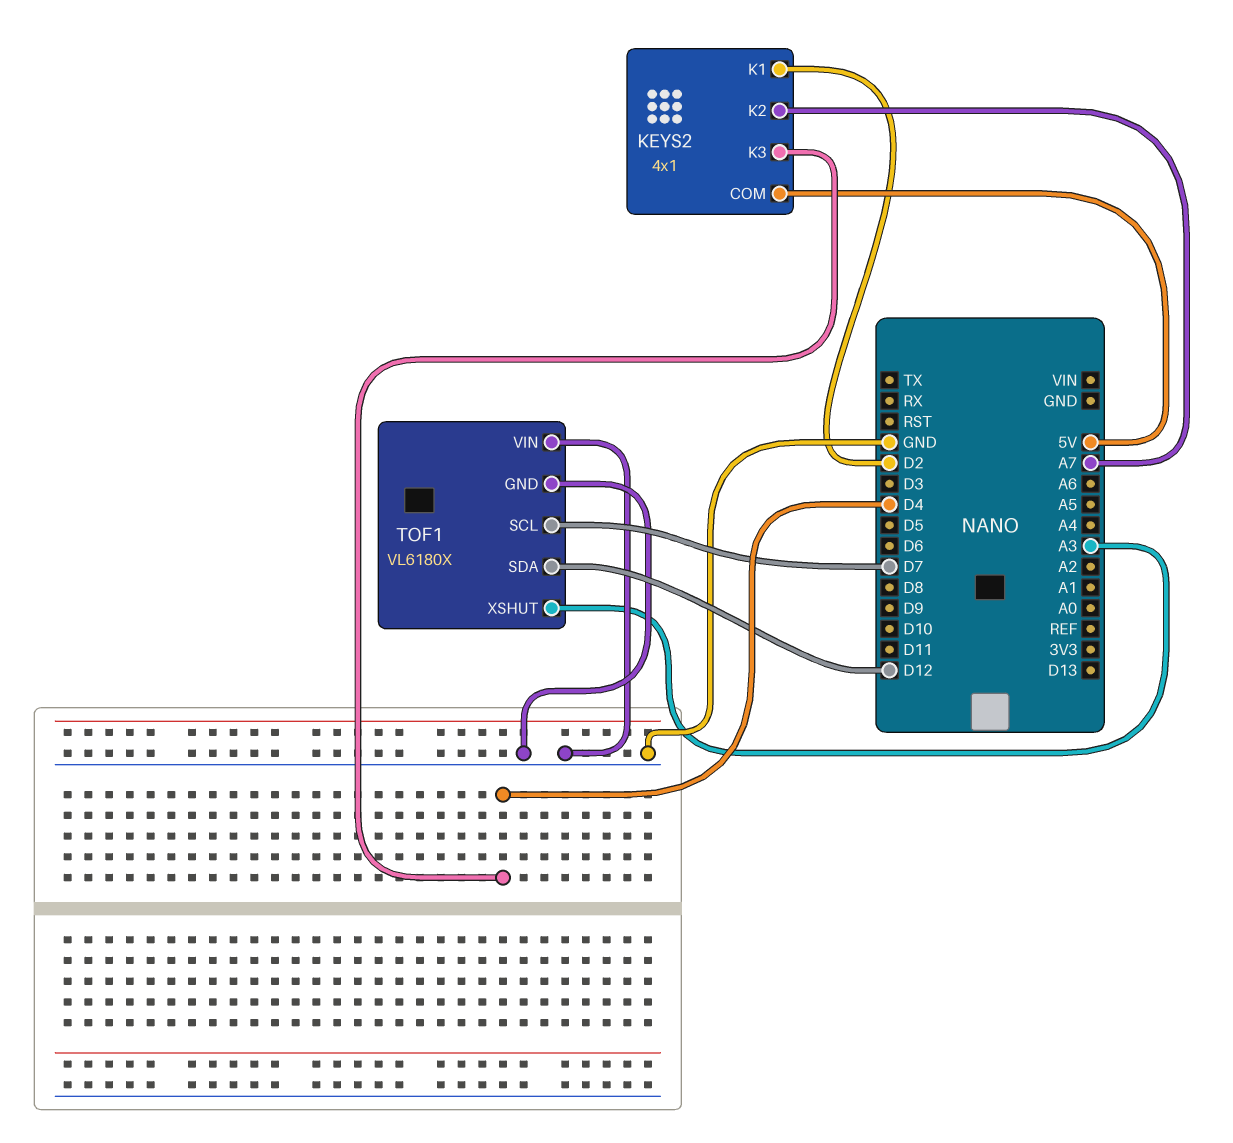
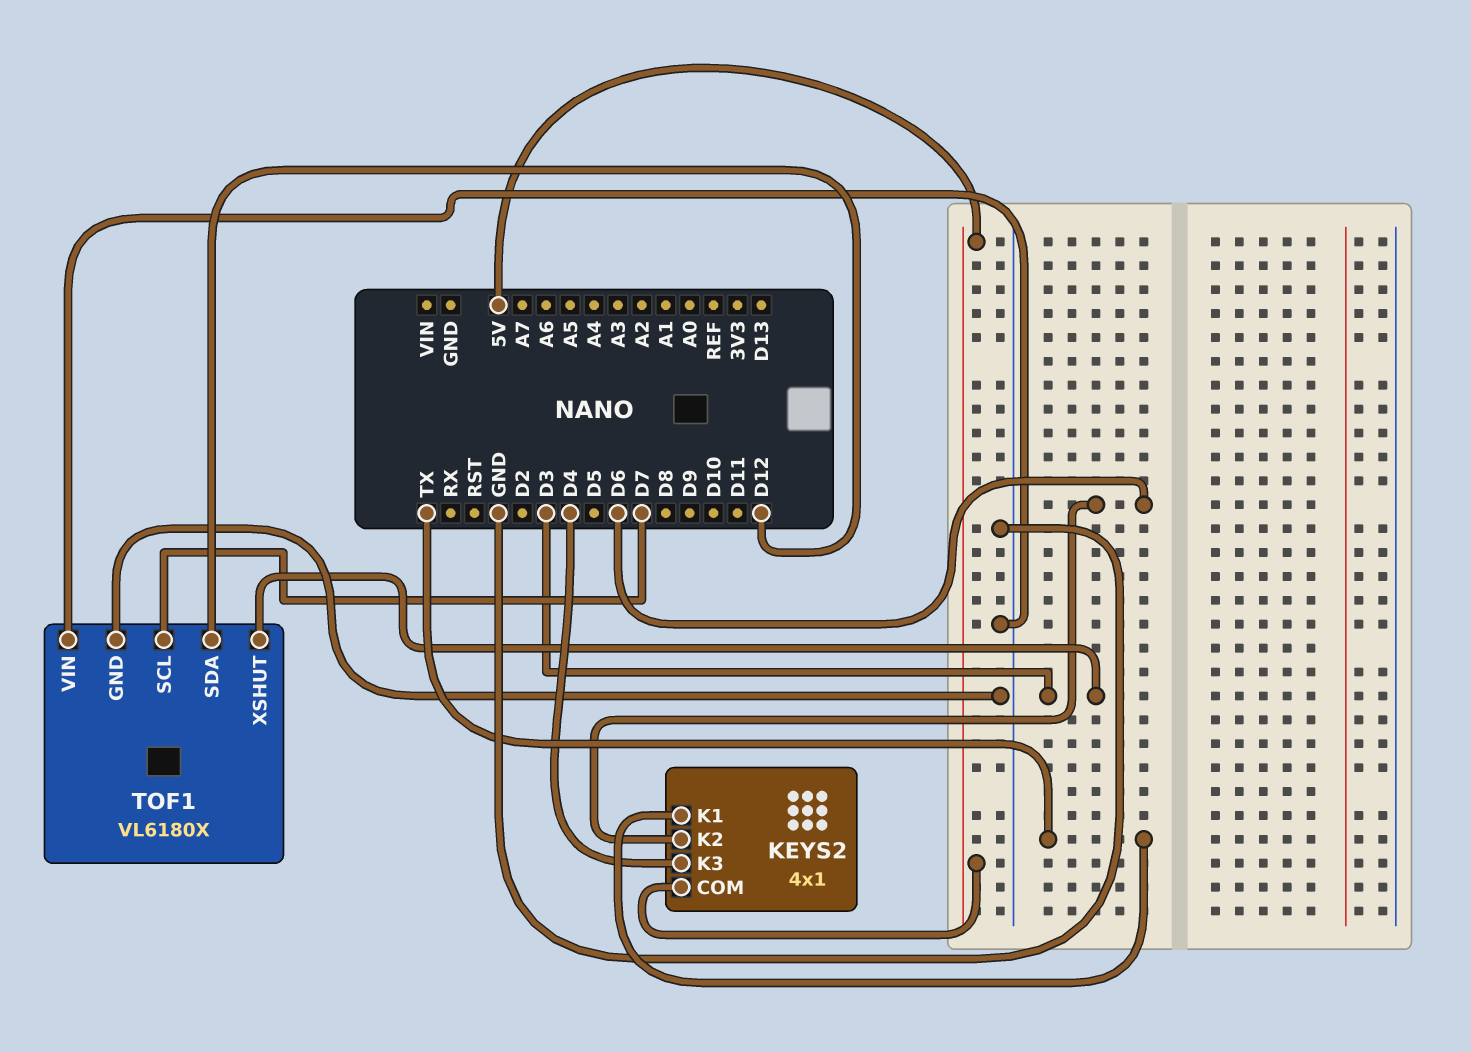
KEYS2 pin K1: D2 -> TX
KEYS2 pin K2: A7 -> D6
TOF1 pin XSHUT: A3 -> D3

